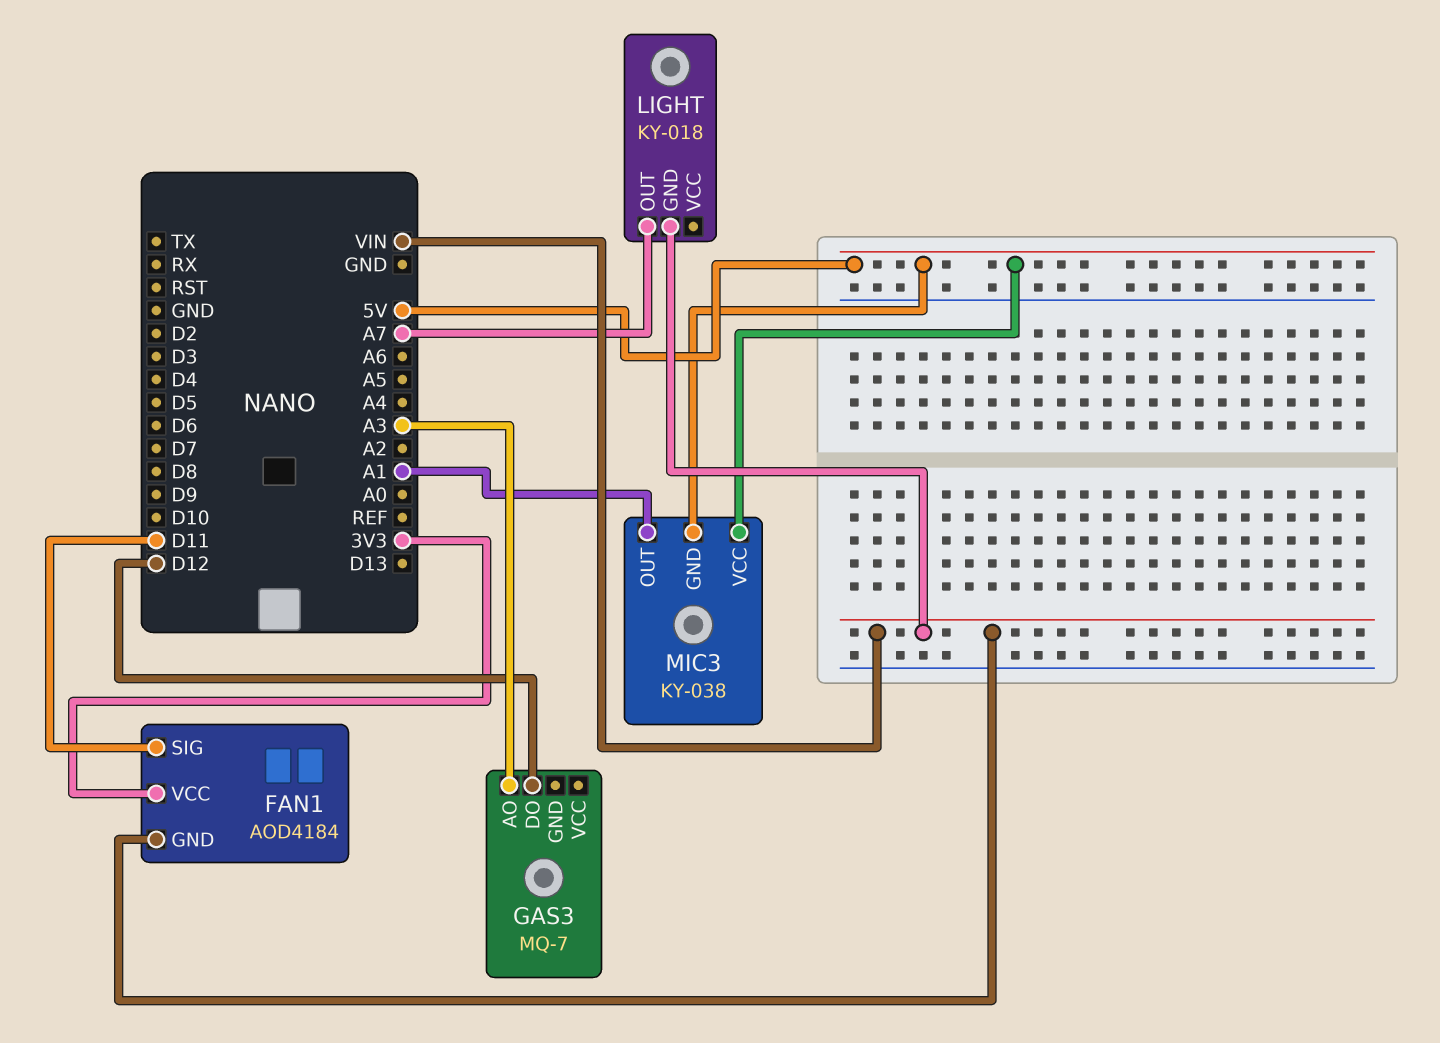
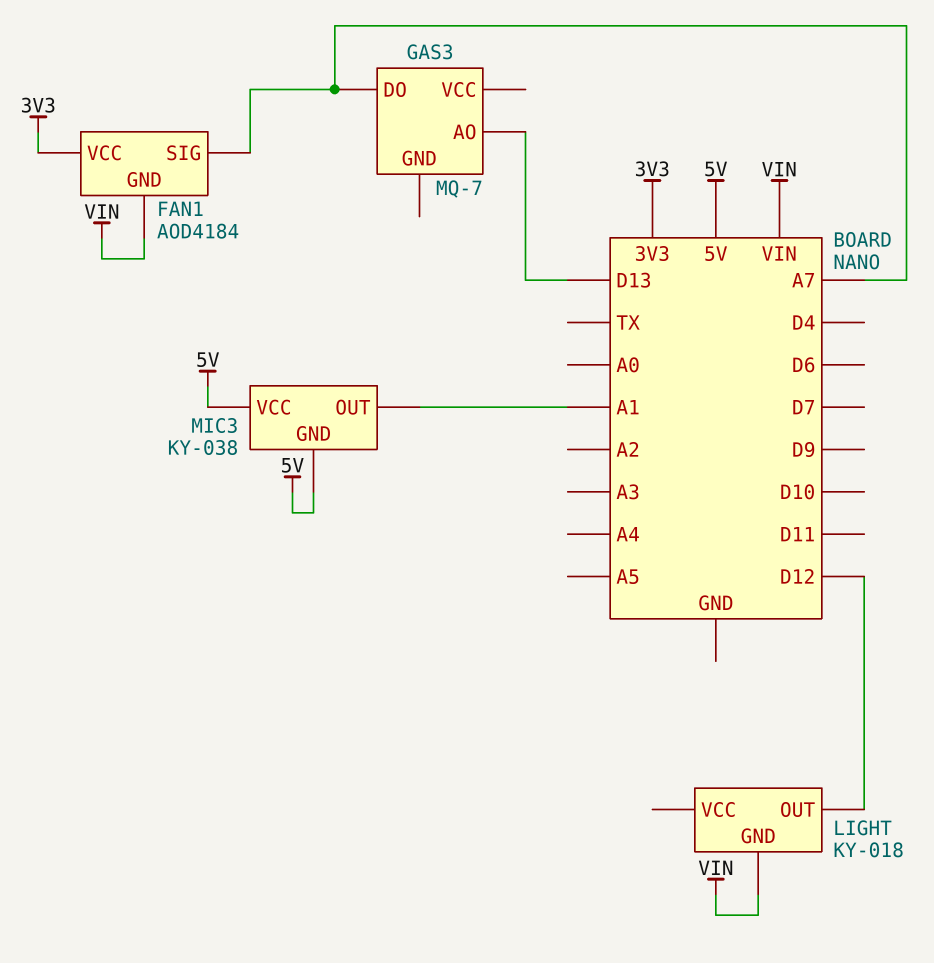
FAN1 pin SIG: D11 -> A7
GAS3 pin AO: A3 -> D13
GAS3 pin DO: D12 -> A7
LIGHT pin OUT: A7 -> D12

